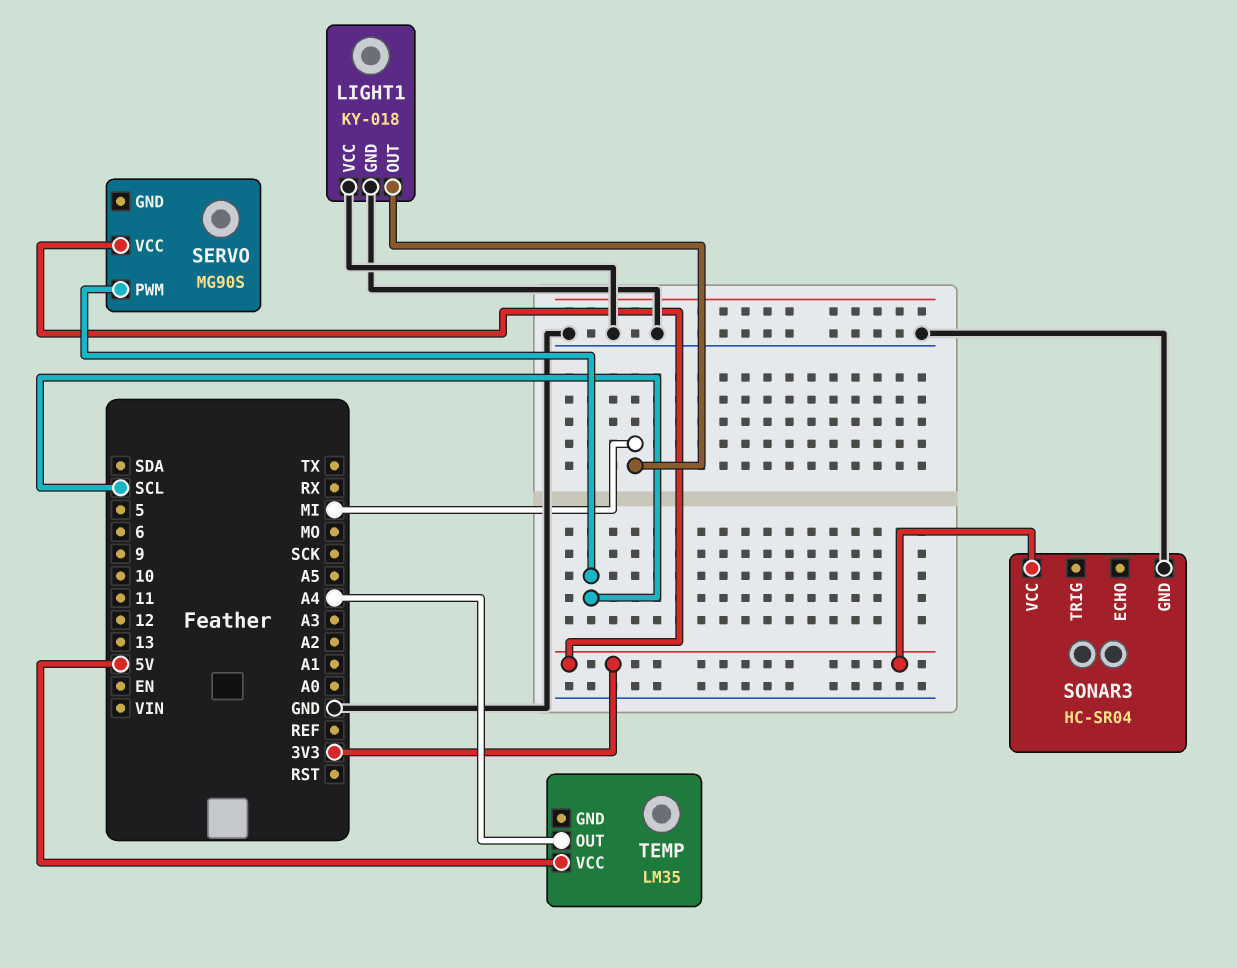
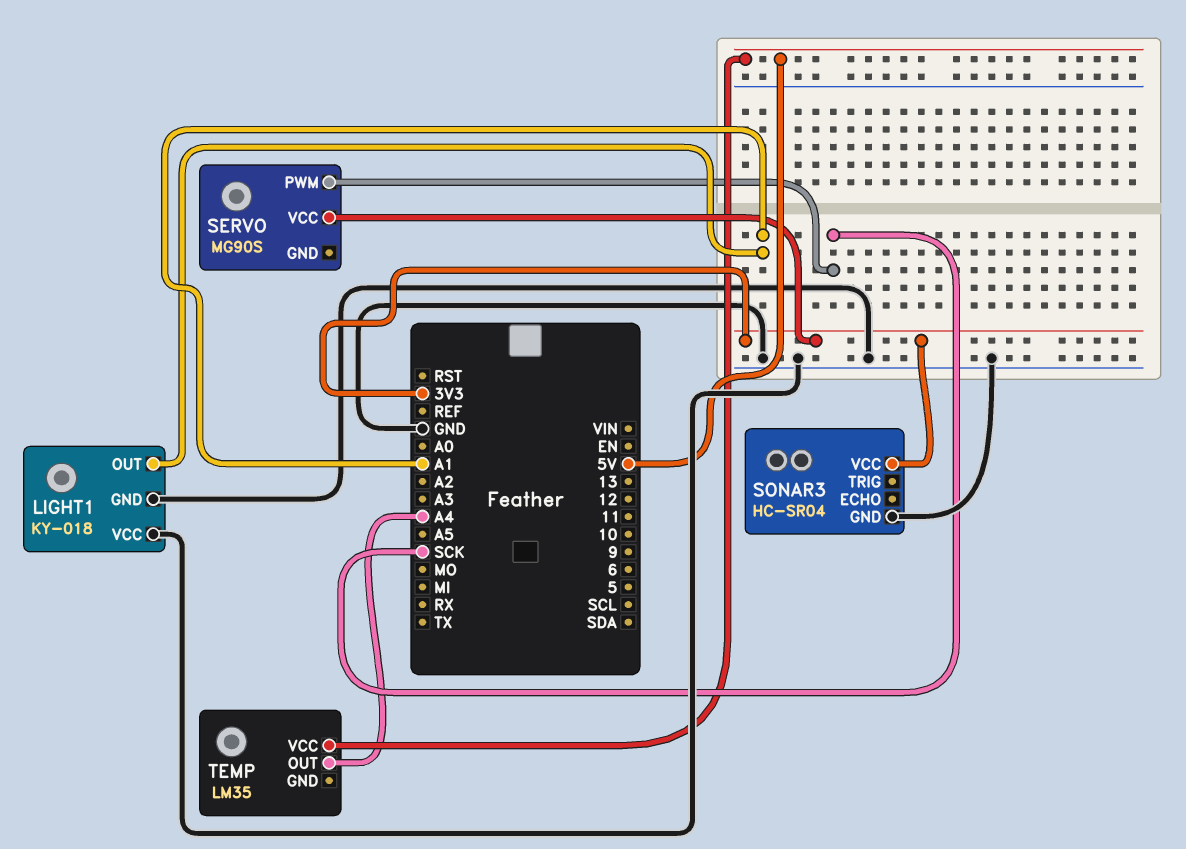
LIGHT1 pin OUT: MI -> A1
SERVO pin PWM: SCL -> SCK

